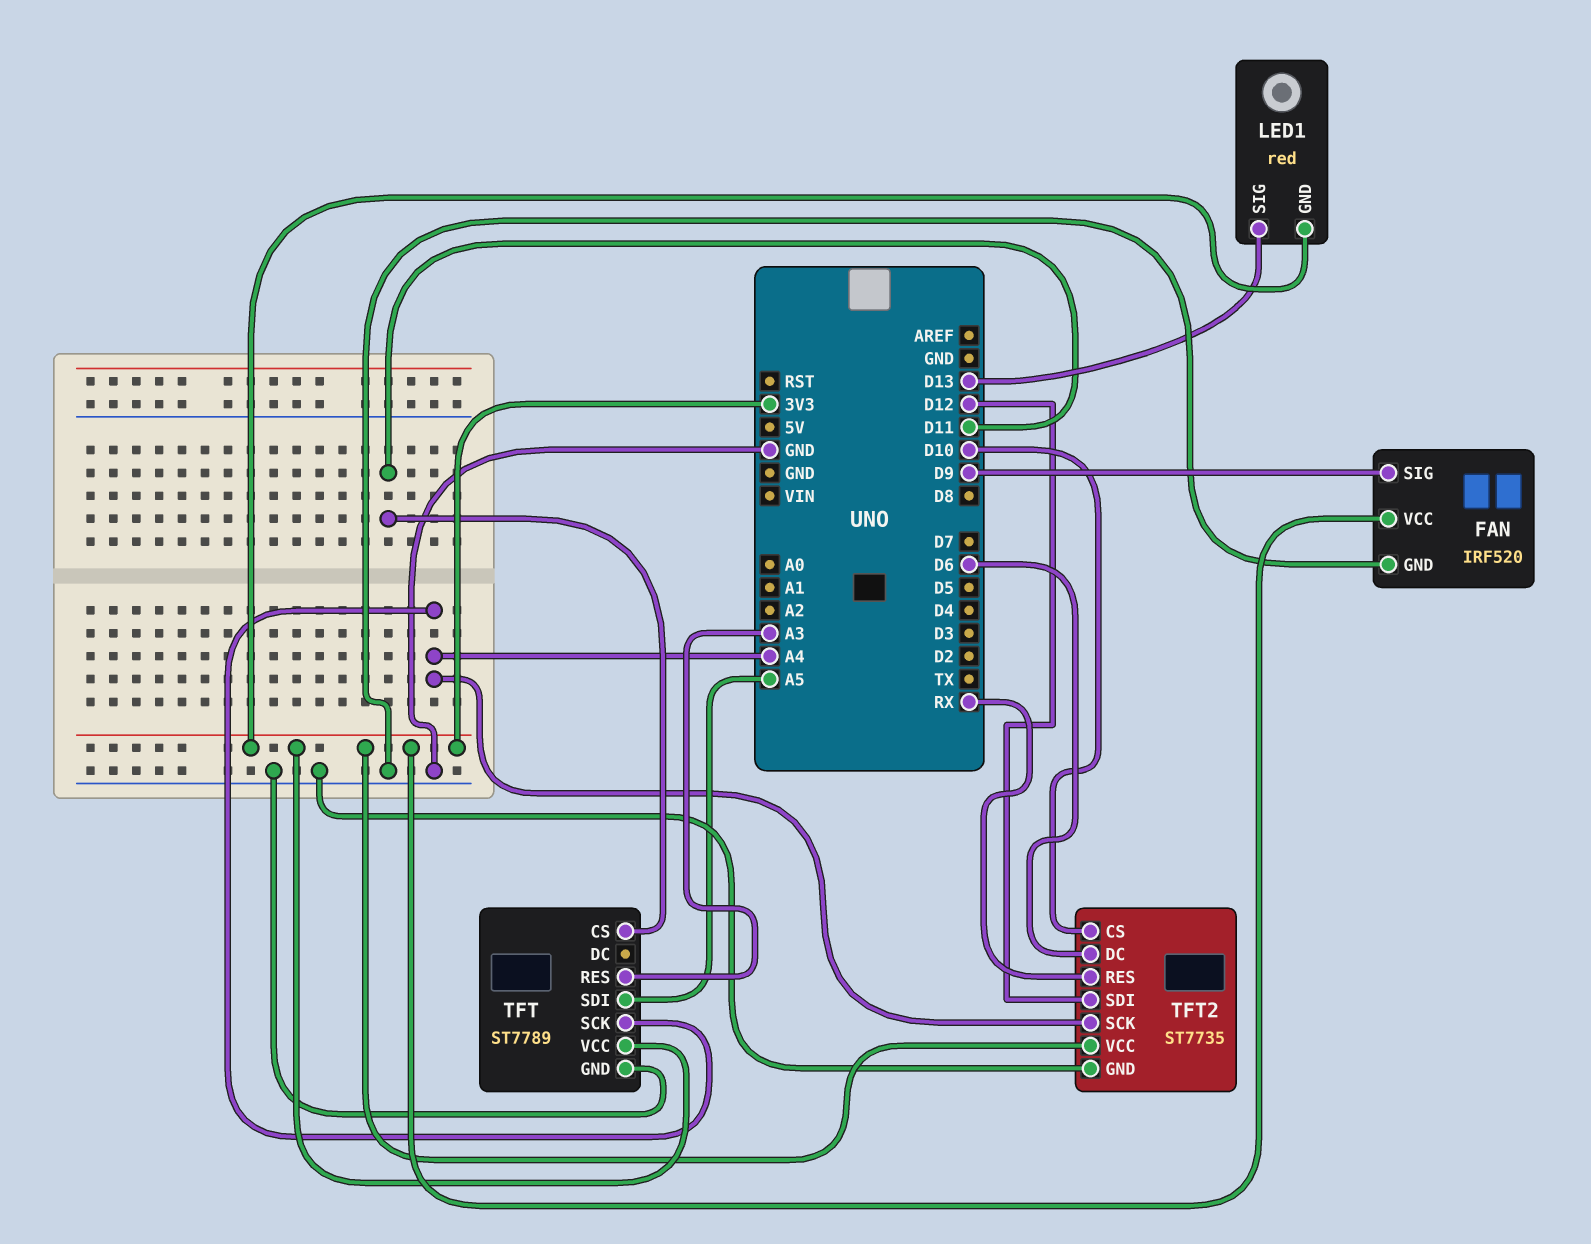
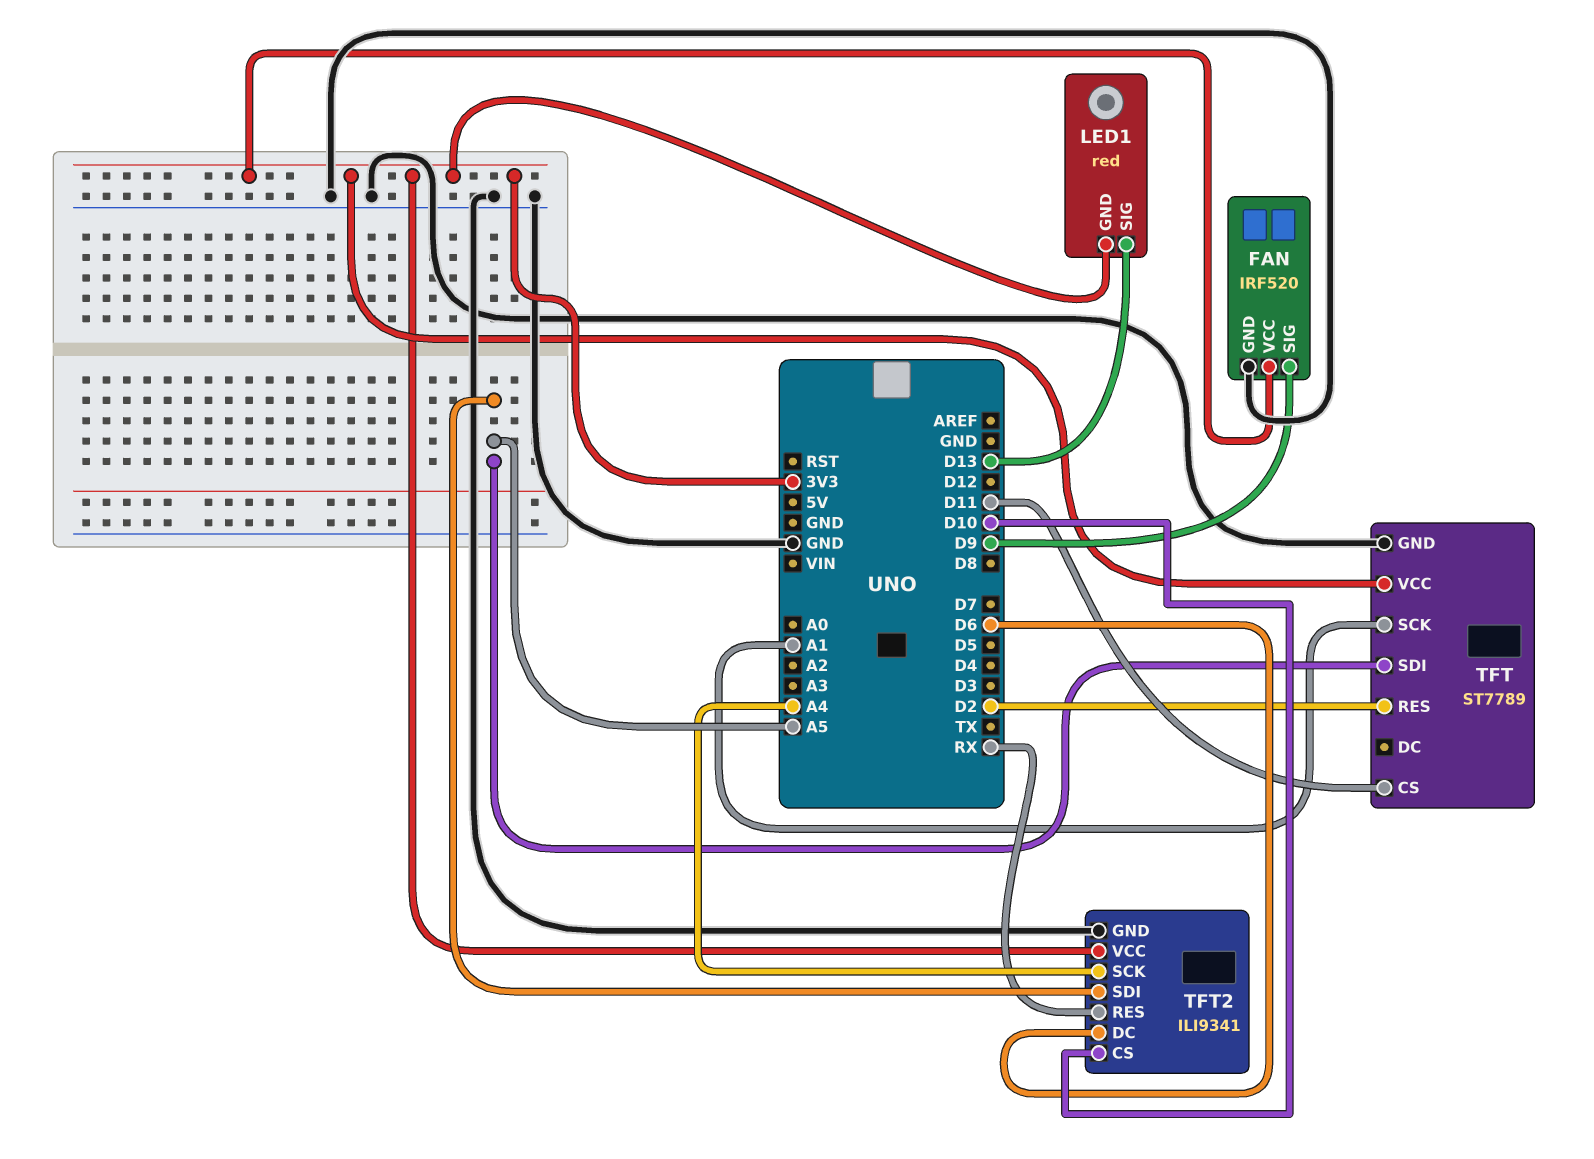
TFT pin RES: A3 -> D2
TFT pin SCK: A4 -> A1
TFT2: ST7735 -> ILI9341
TFT2 pin SDI: D12 -> A5

